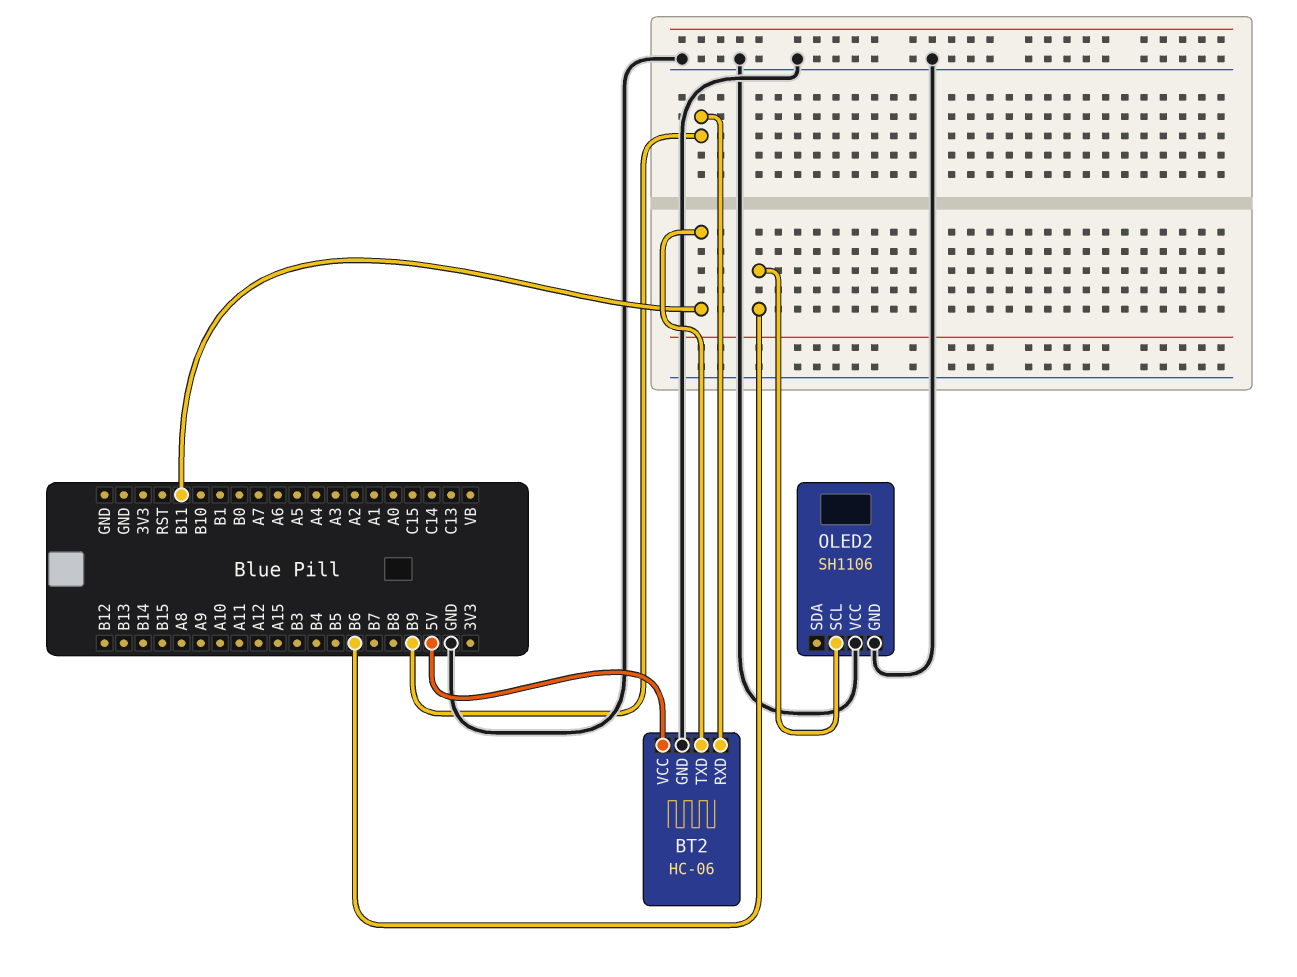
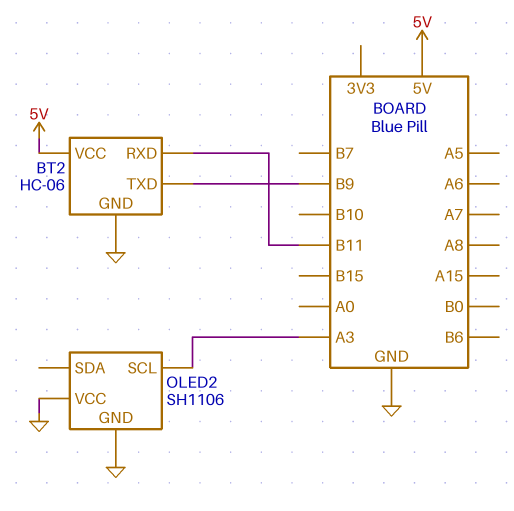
BT2 pin RXD: B9 -> B11
BT2 pin TXD: B11 -> B9
OLED2 pin SCL: B6 -> A3

